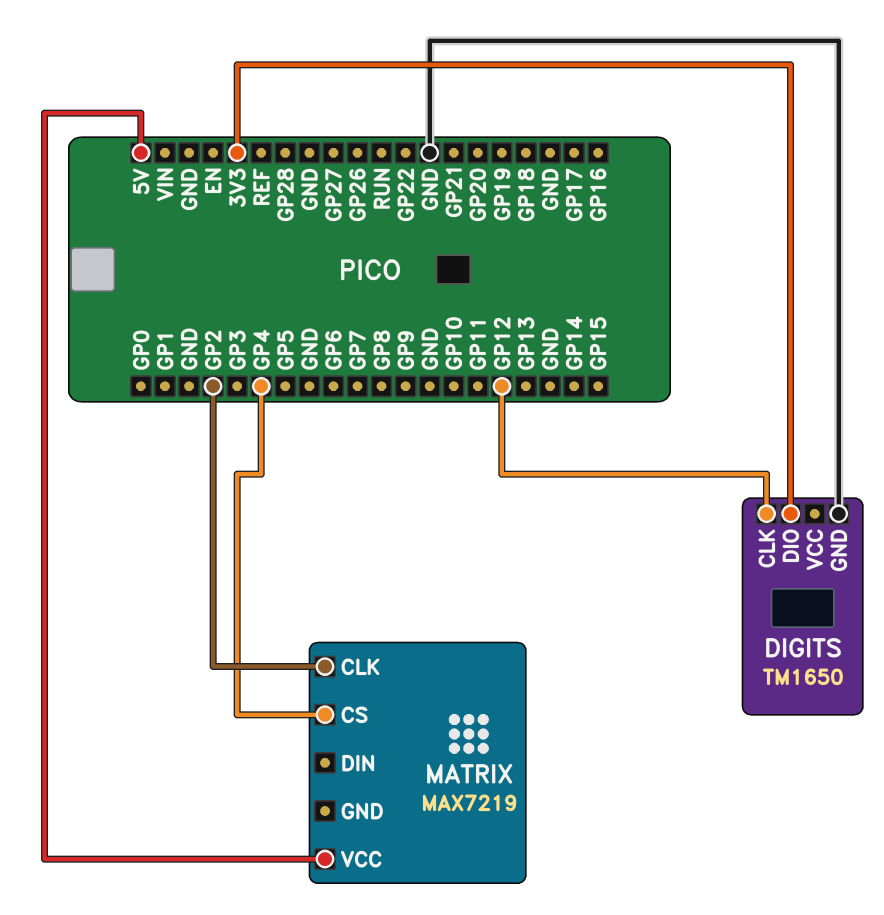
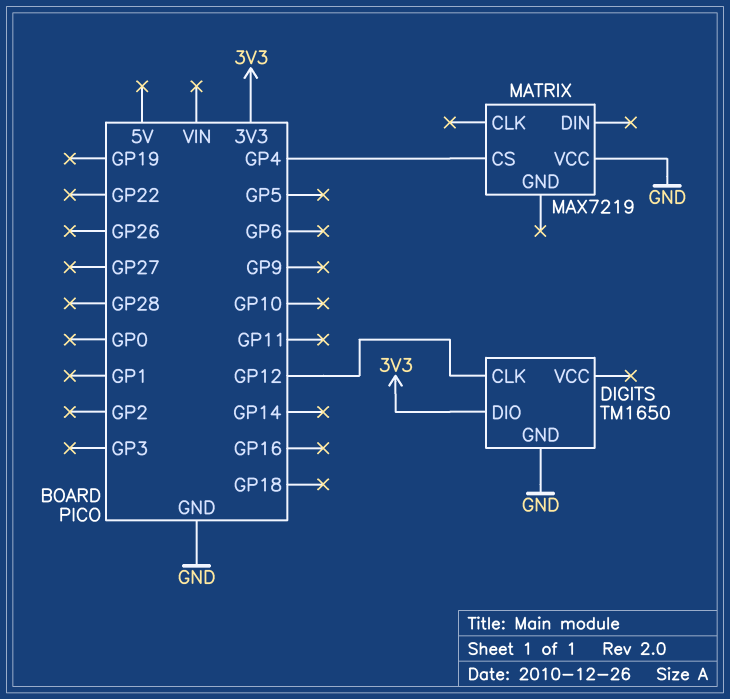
MATRIX pin CLK: GP2 -> none
MATRIX pin VCC: 5V -> GND

